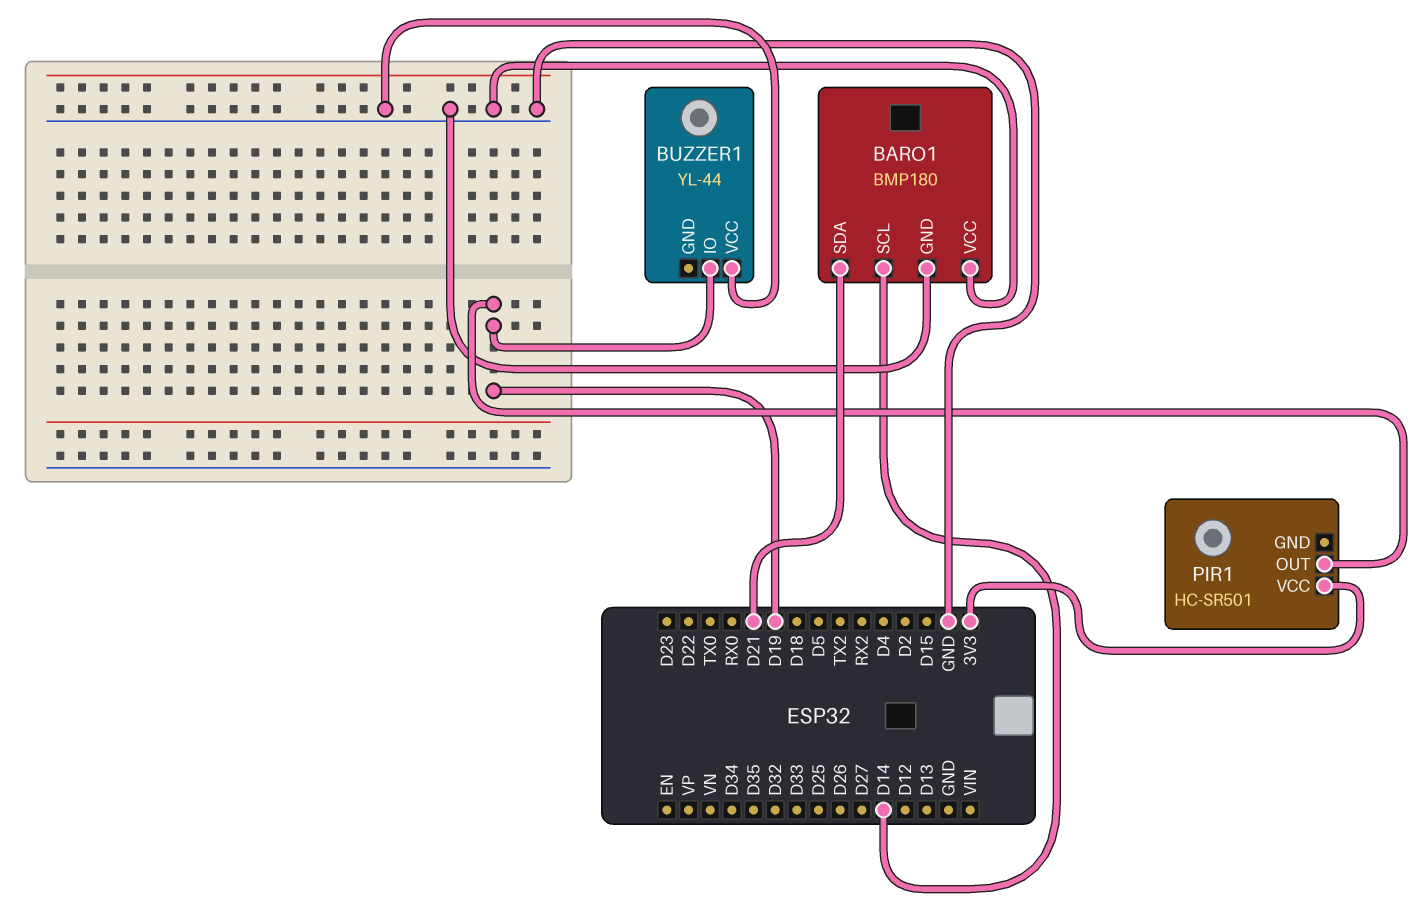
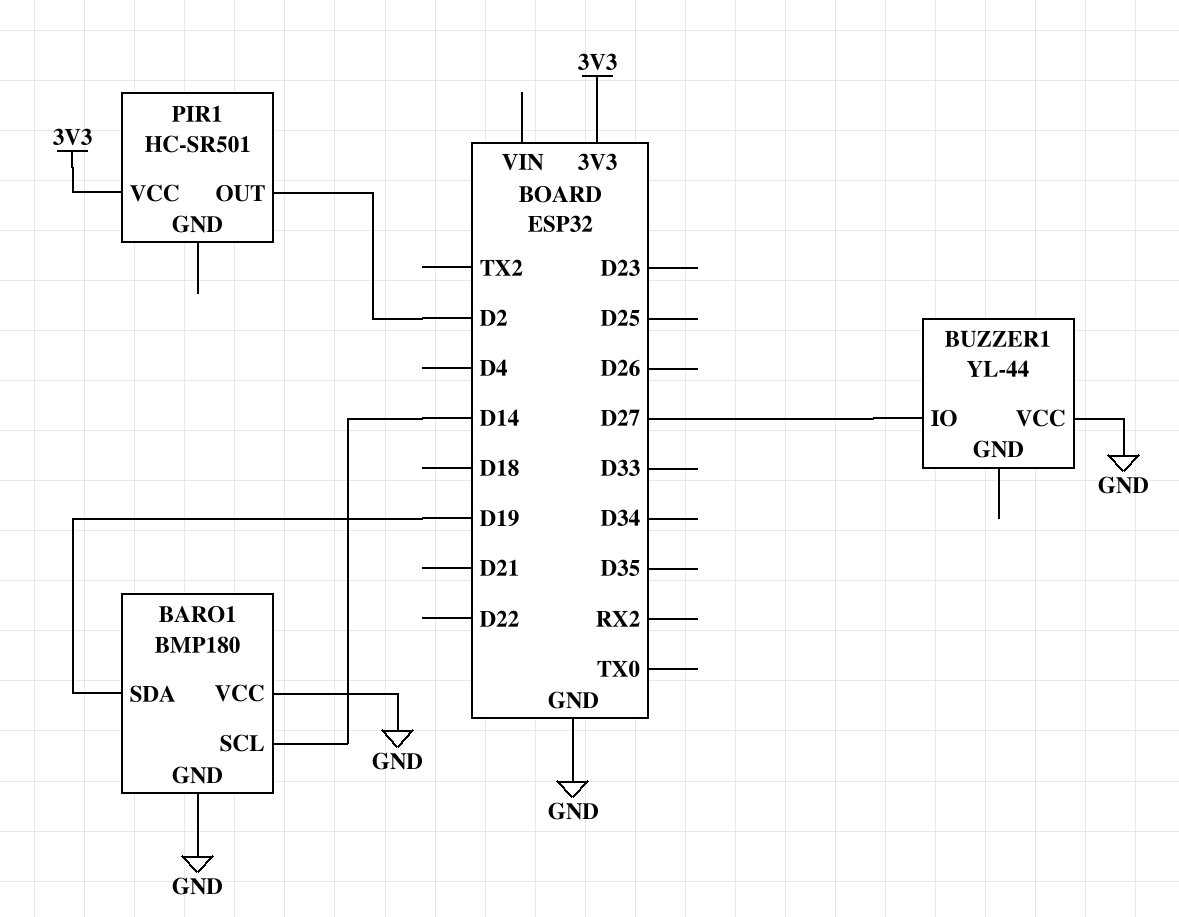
BARO1 pin SDA: D21 -> D19
BUZZER1 pin IO: D19 -> D27
PIR1 pin OUT: D19 -> D2

